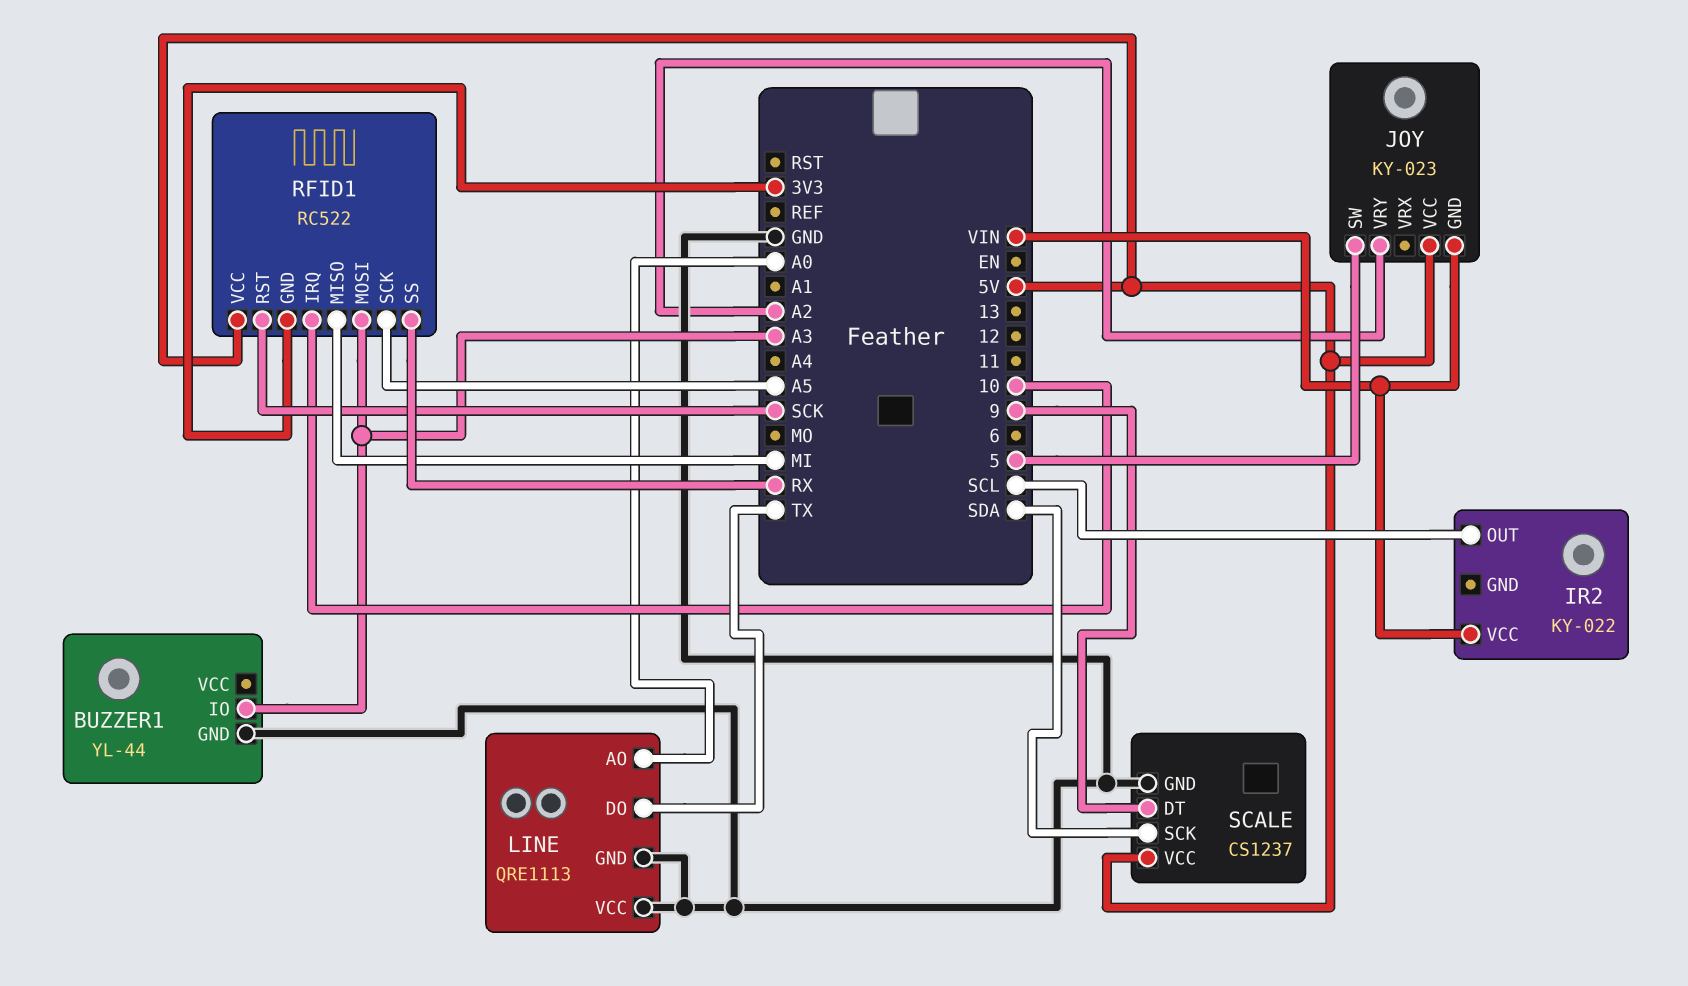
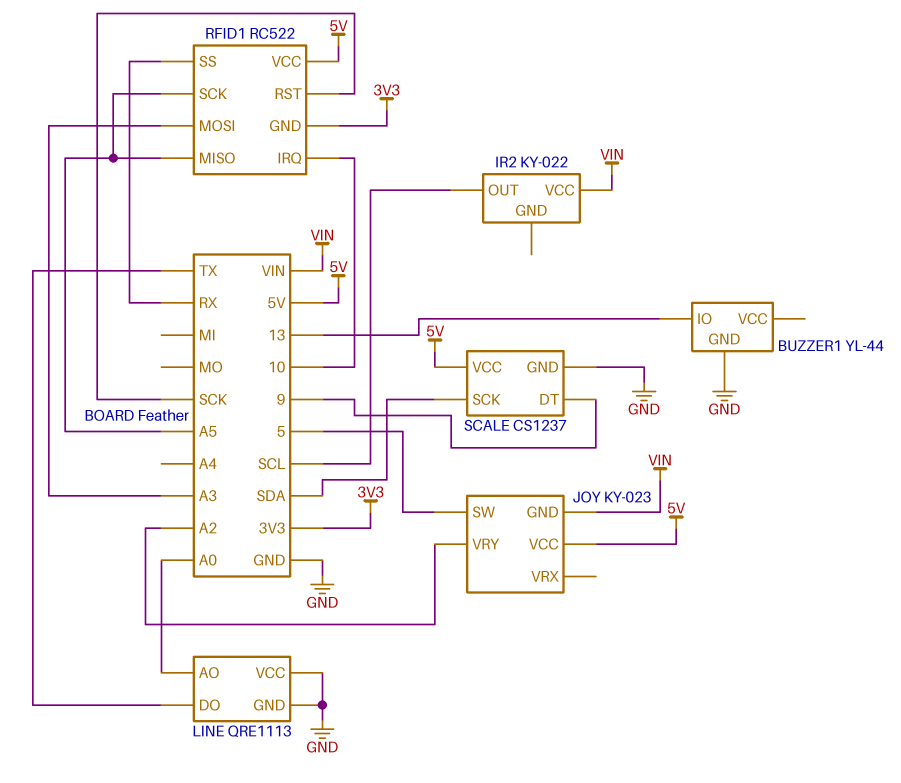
BUZZER1 pin IO: A3 -> 13
RFID1 pin MISO: MI -> A5

